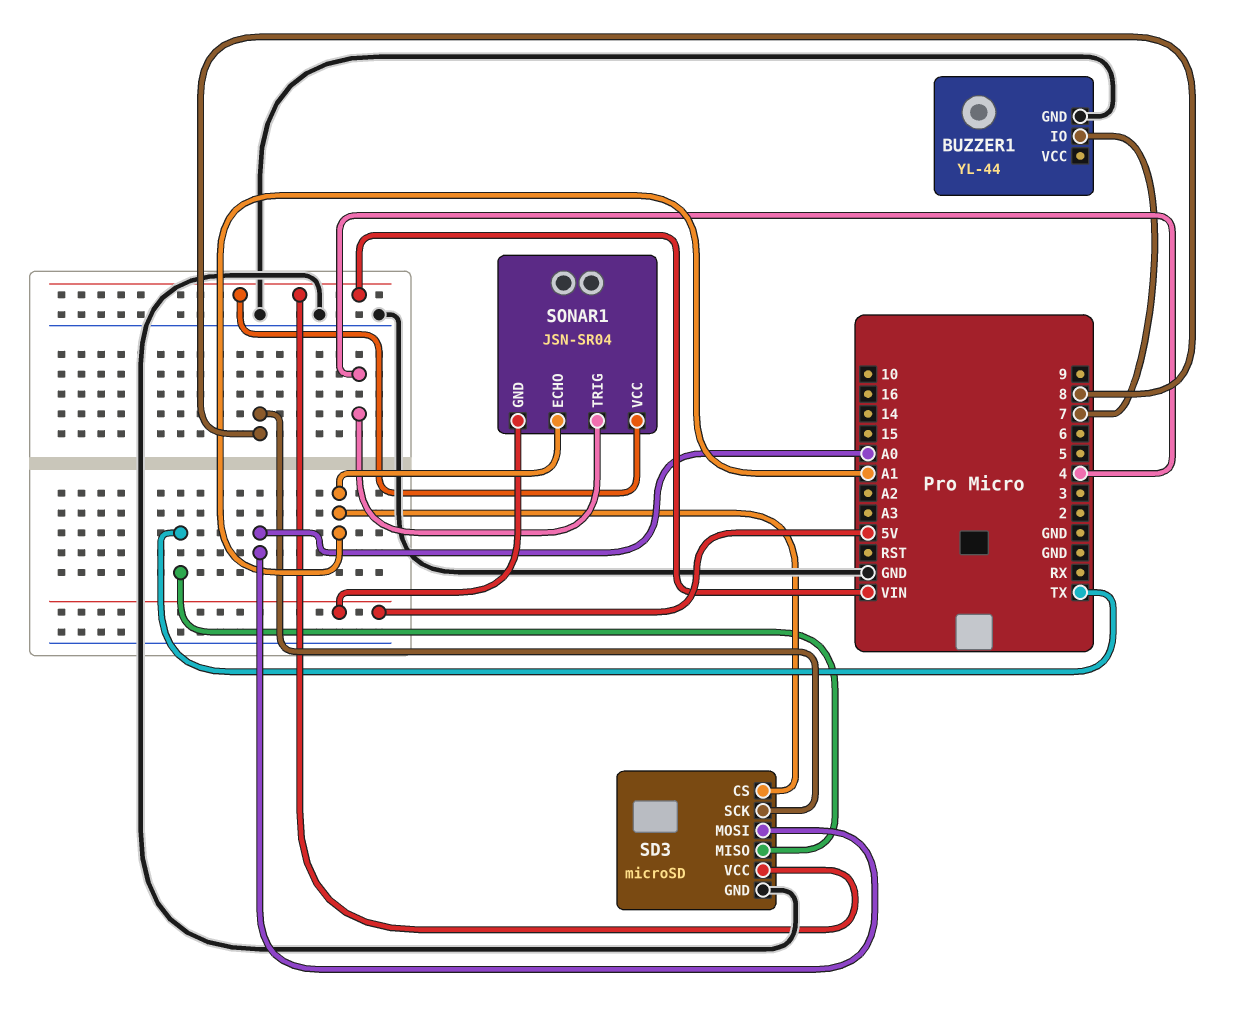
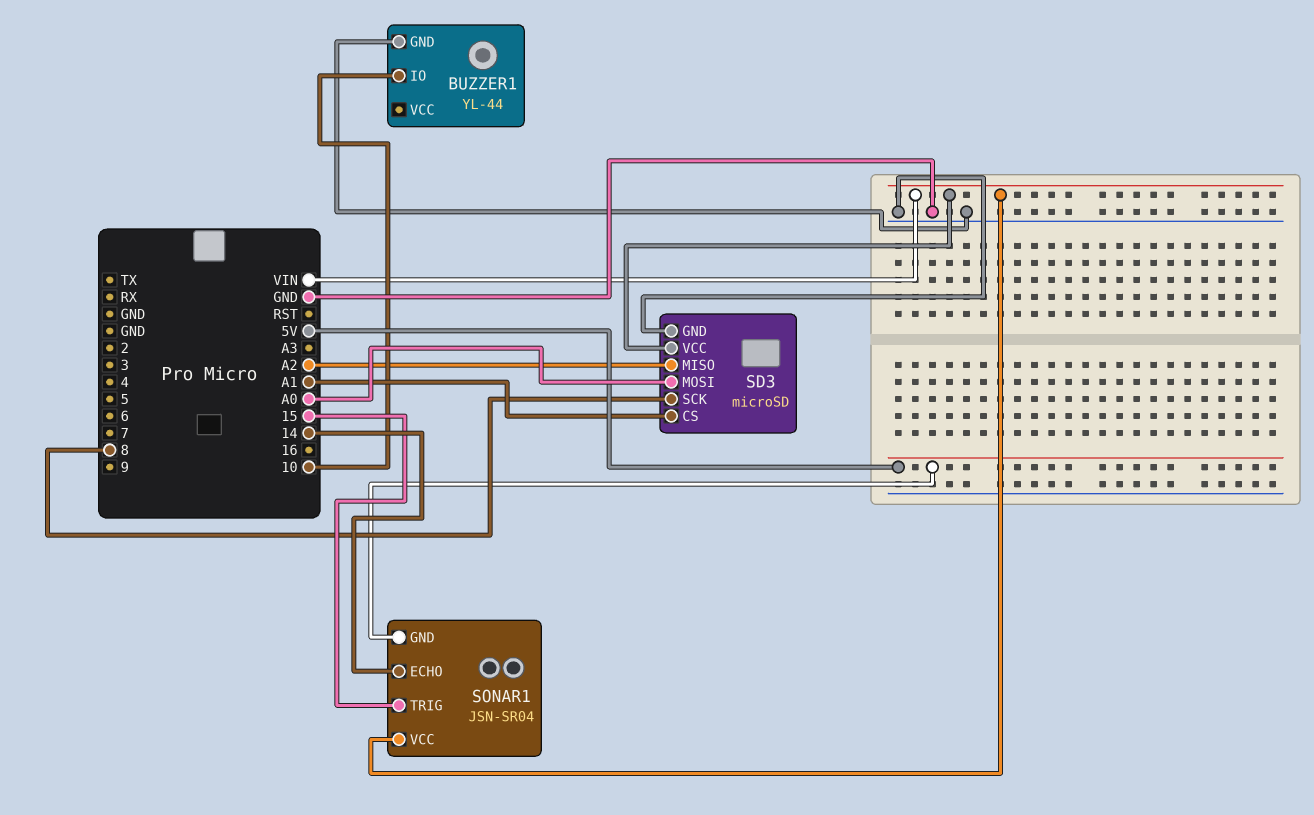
BUZZER1 pin IO: 7 -> 10
SD3 pin MISO: TX -> A2
SONAR1 pin ECHO: A1 -> 14
SONAR1 pin TRIG: 4 -> 15

